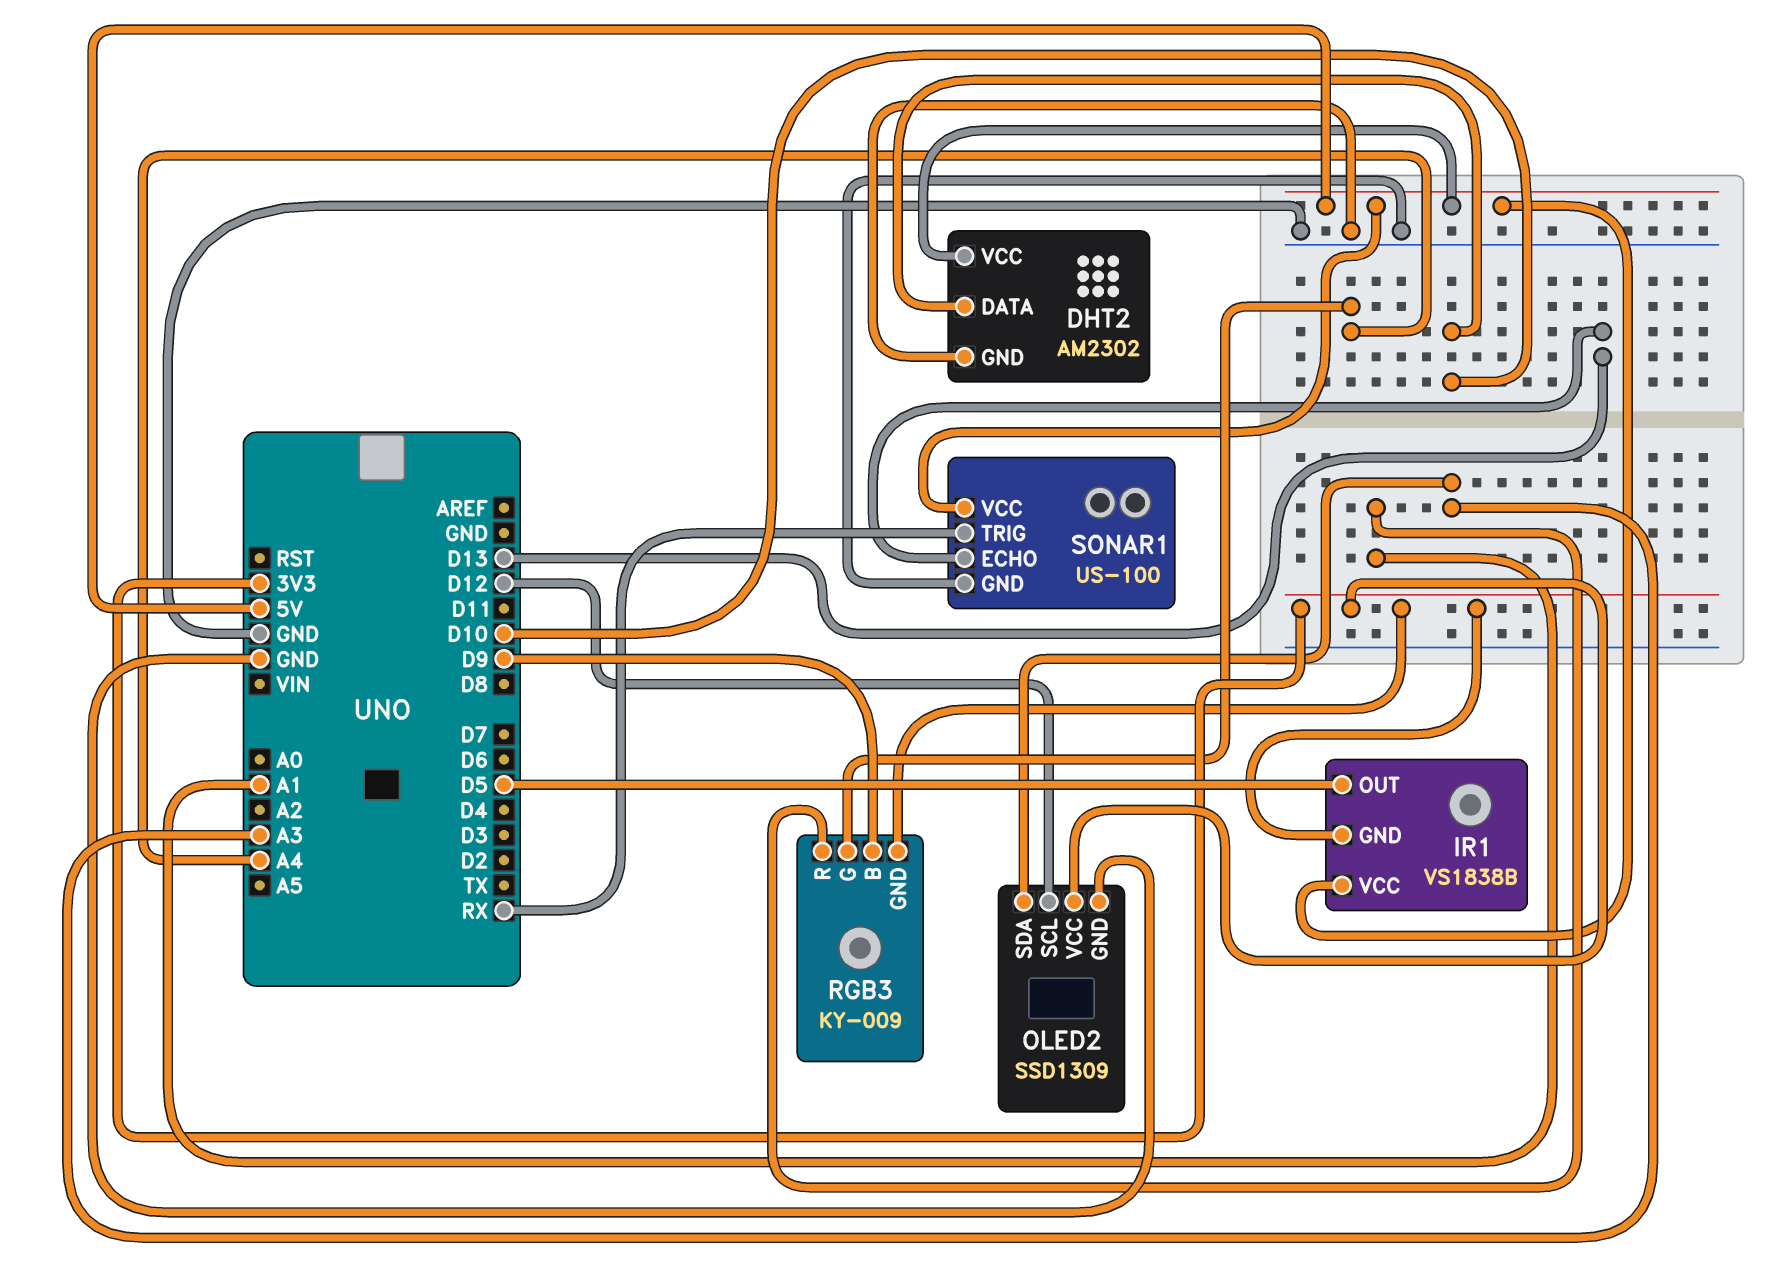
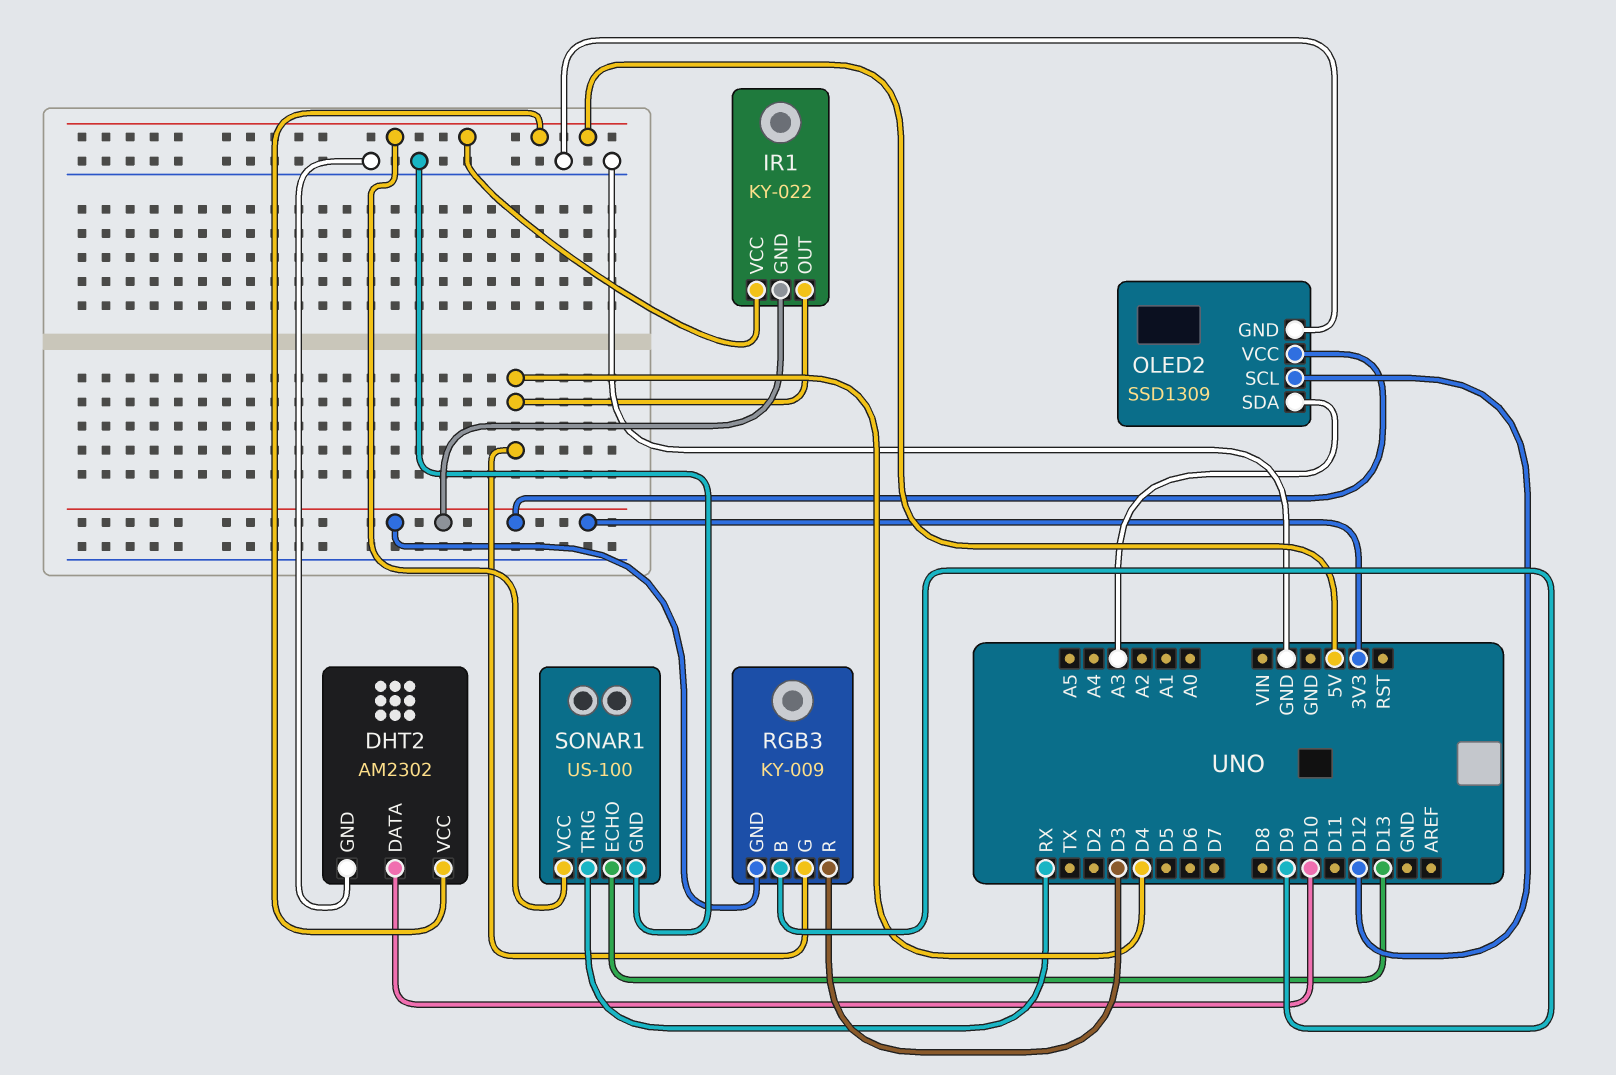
IR1: VS1838B -> KY-022
IR1 pin OUT: D5 -> D4
RGB3 pin G: A4 -> D4
RGB3 pin R: A1 -> D3

